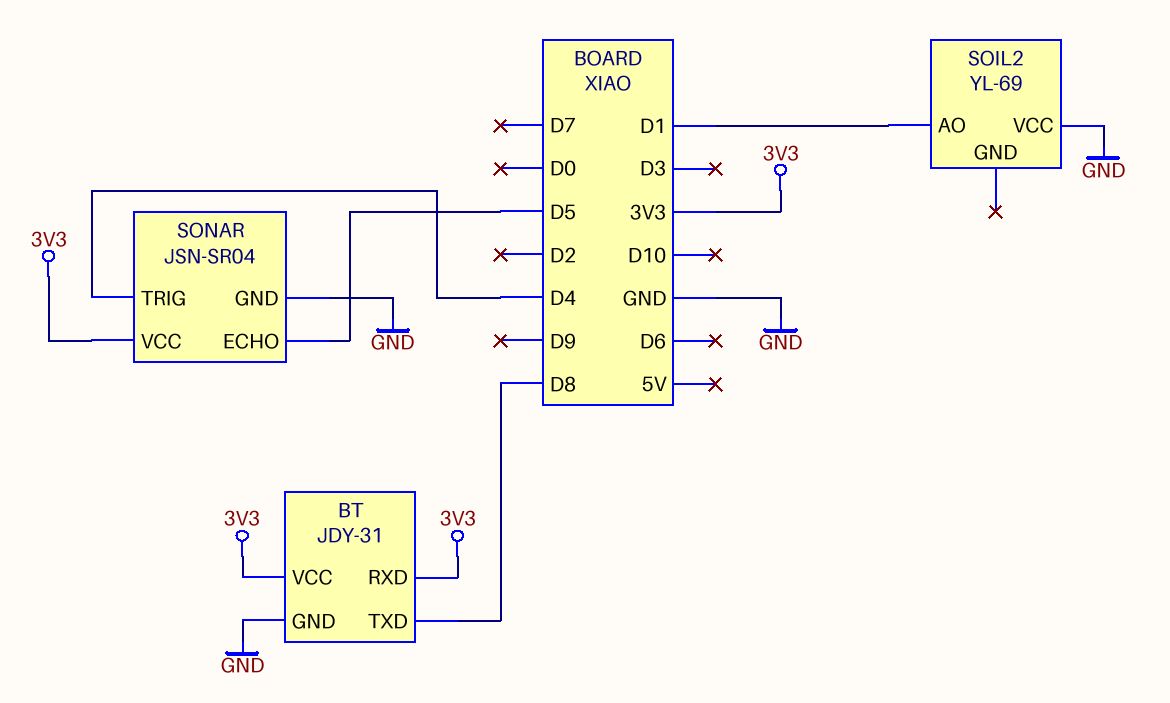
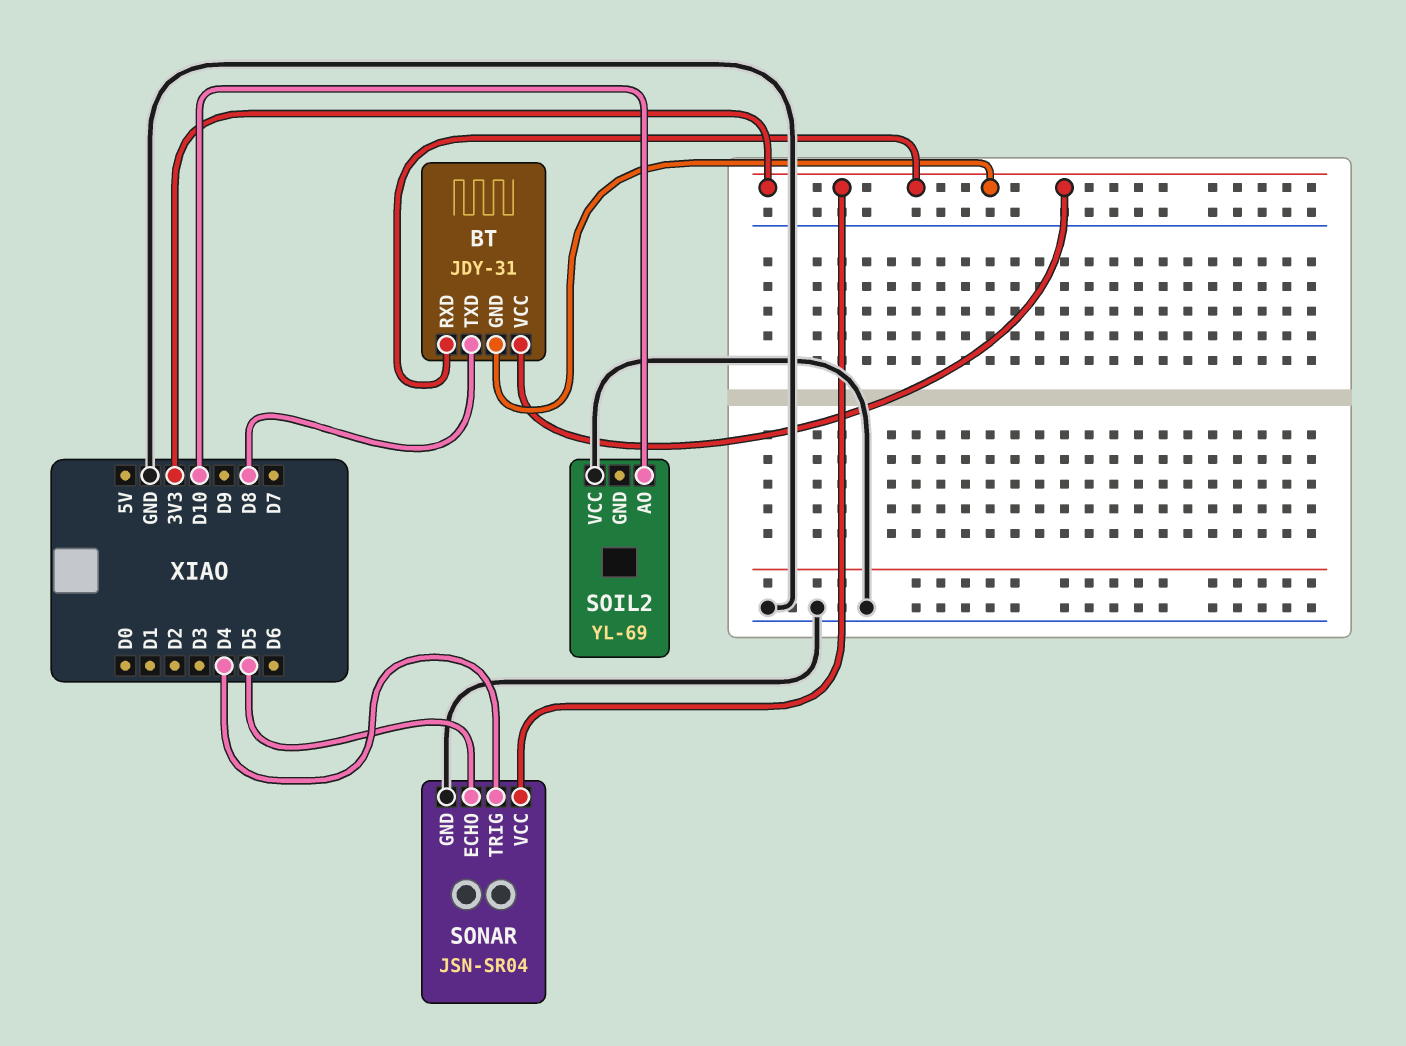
BT pin GND: GND -> 3V3
SOIL2 pin AO: D1 -> D10

